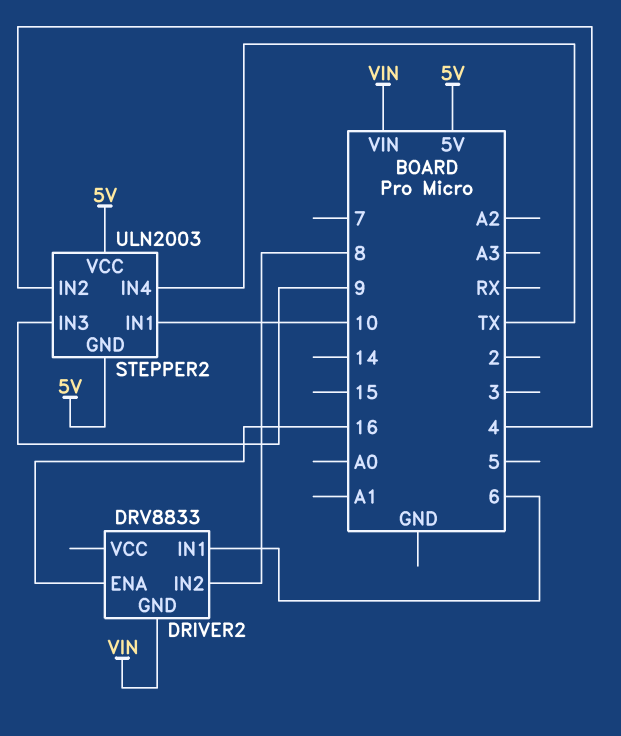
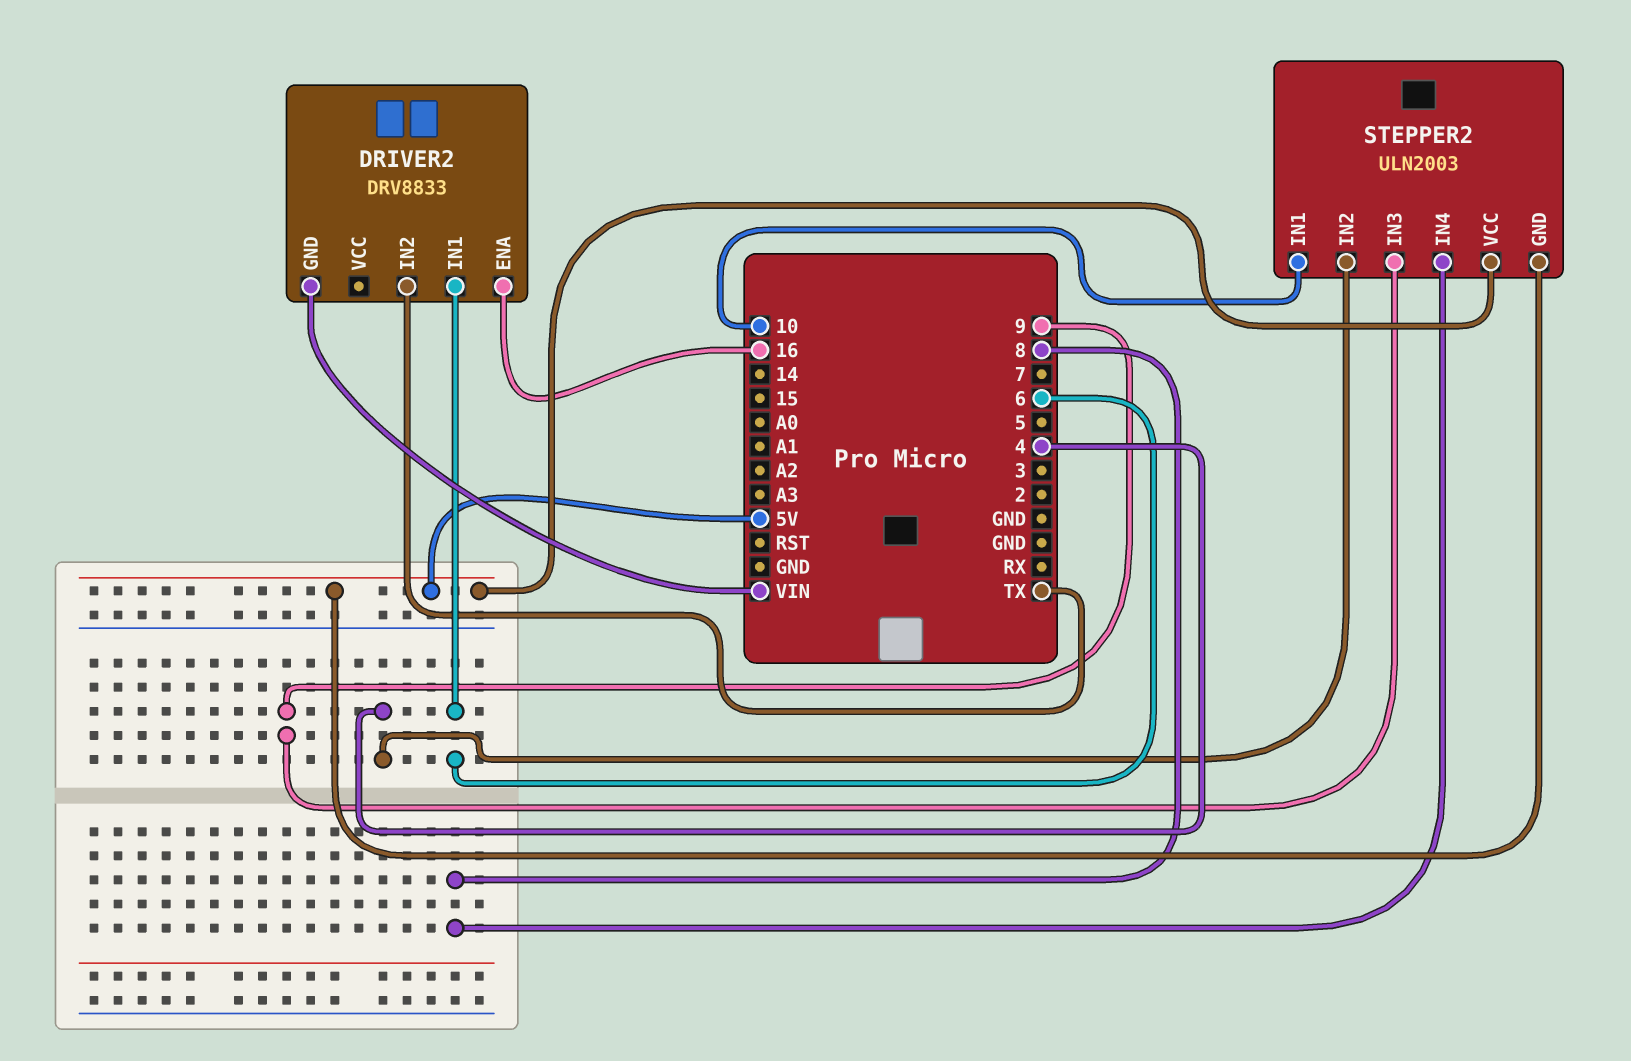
DRIVER2 pin IN2: 8 -> TX
STEPPER2 pin IN4: TX -> 8

